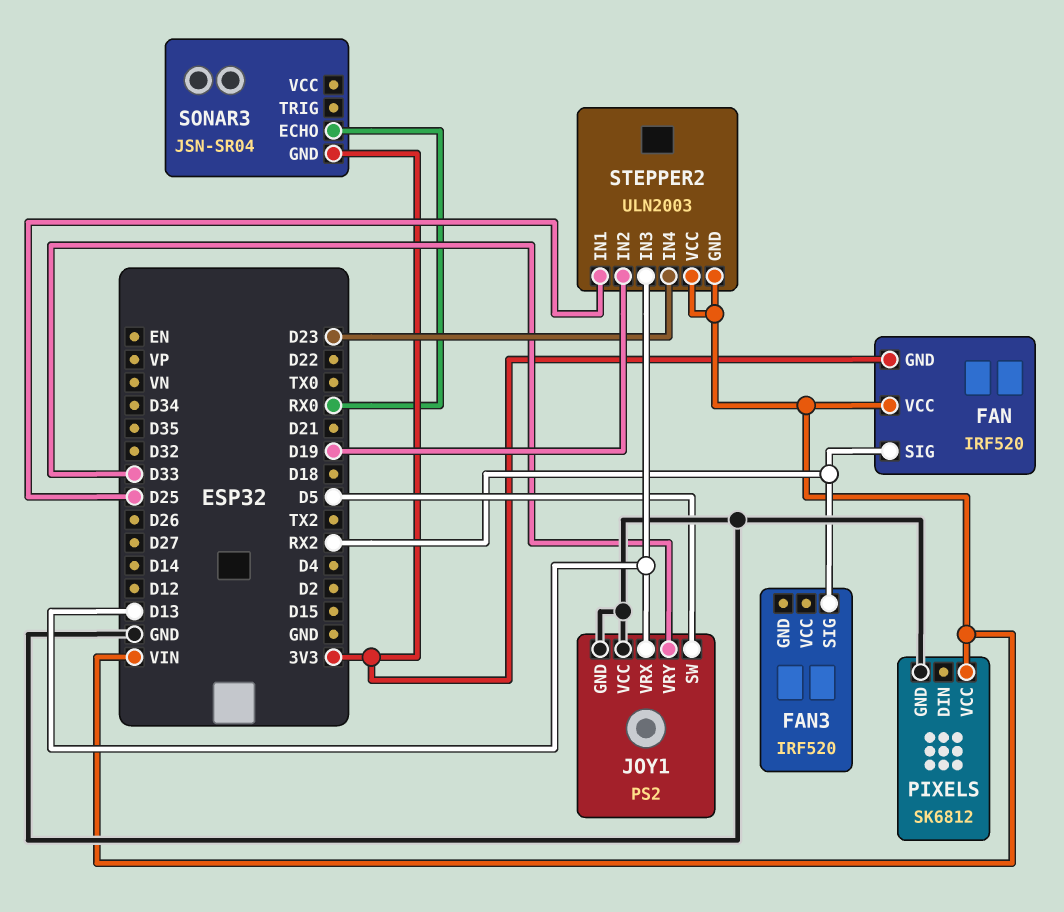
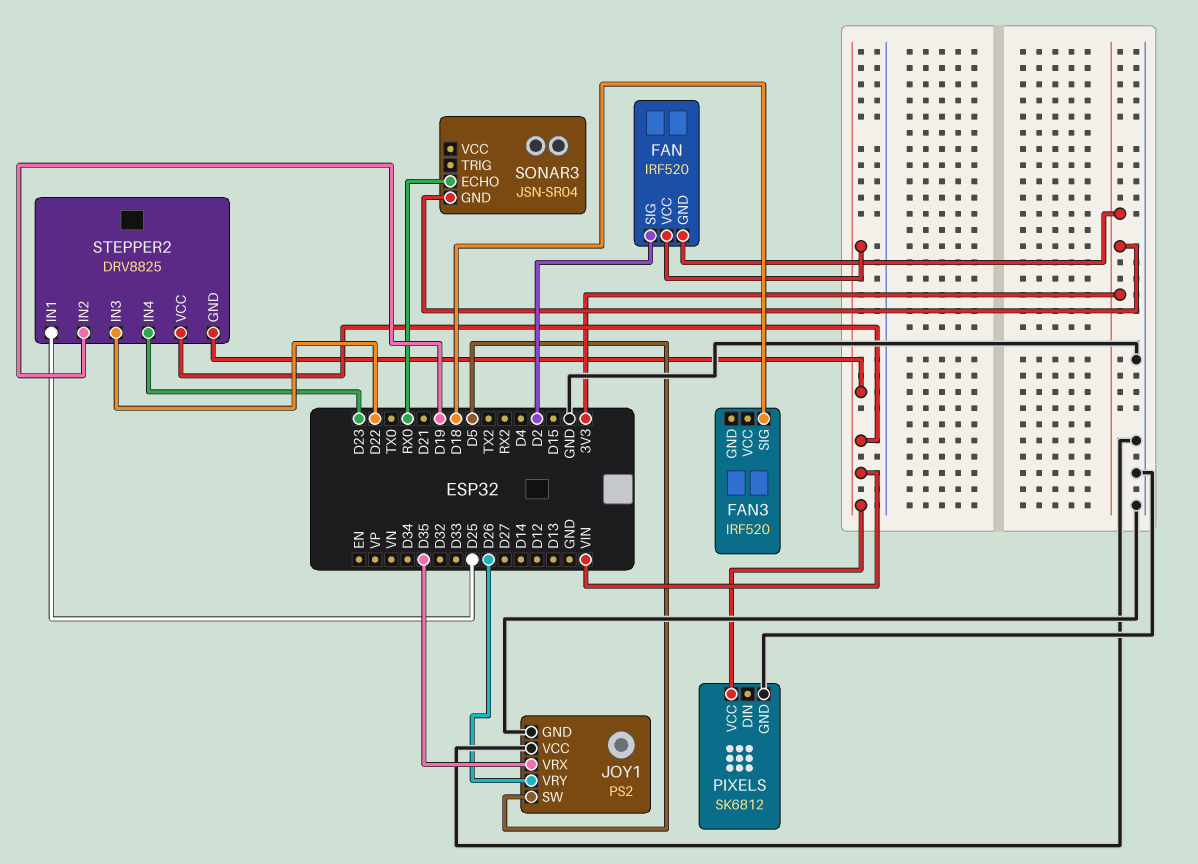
FAN pin SIG: RX2 -> D2
FAN3 pin SIG: RX2 -> D18
JOY1 pin VRX: D13 -> D35
JOY1 pin VRY: D33 -> D26
STEPPER2: ULN2003 -> DRV8825
STEPPER2 pin IN3: D13 -> D22

